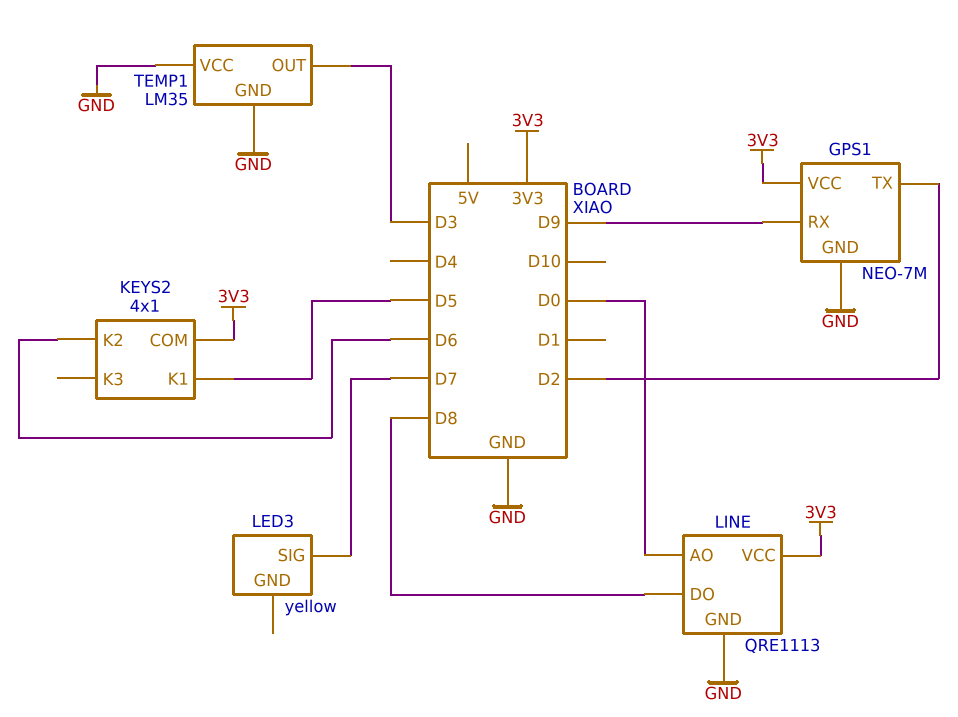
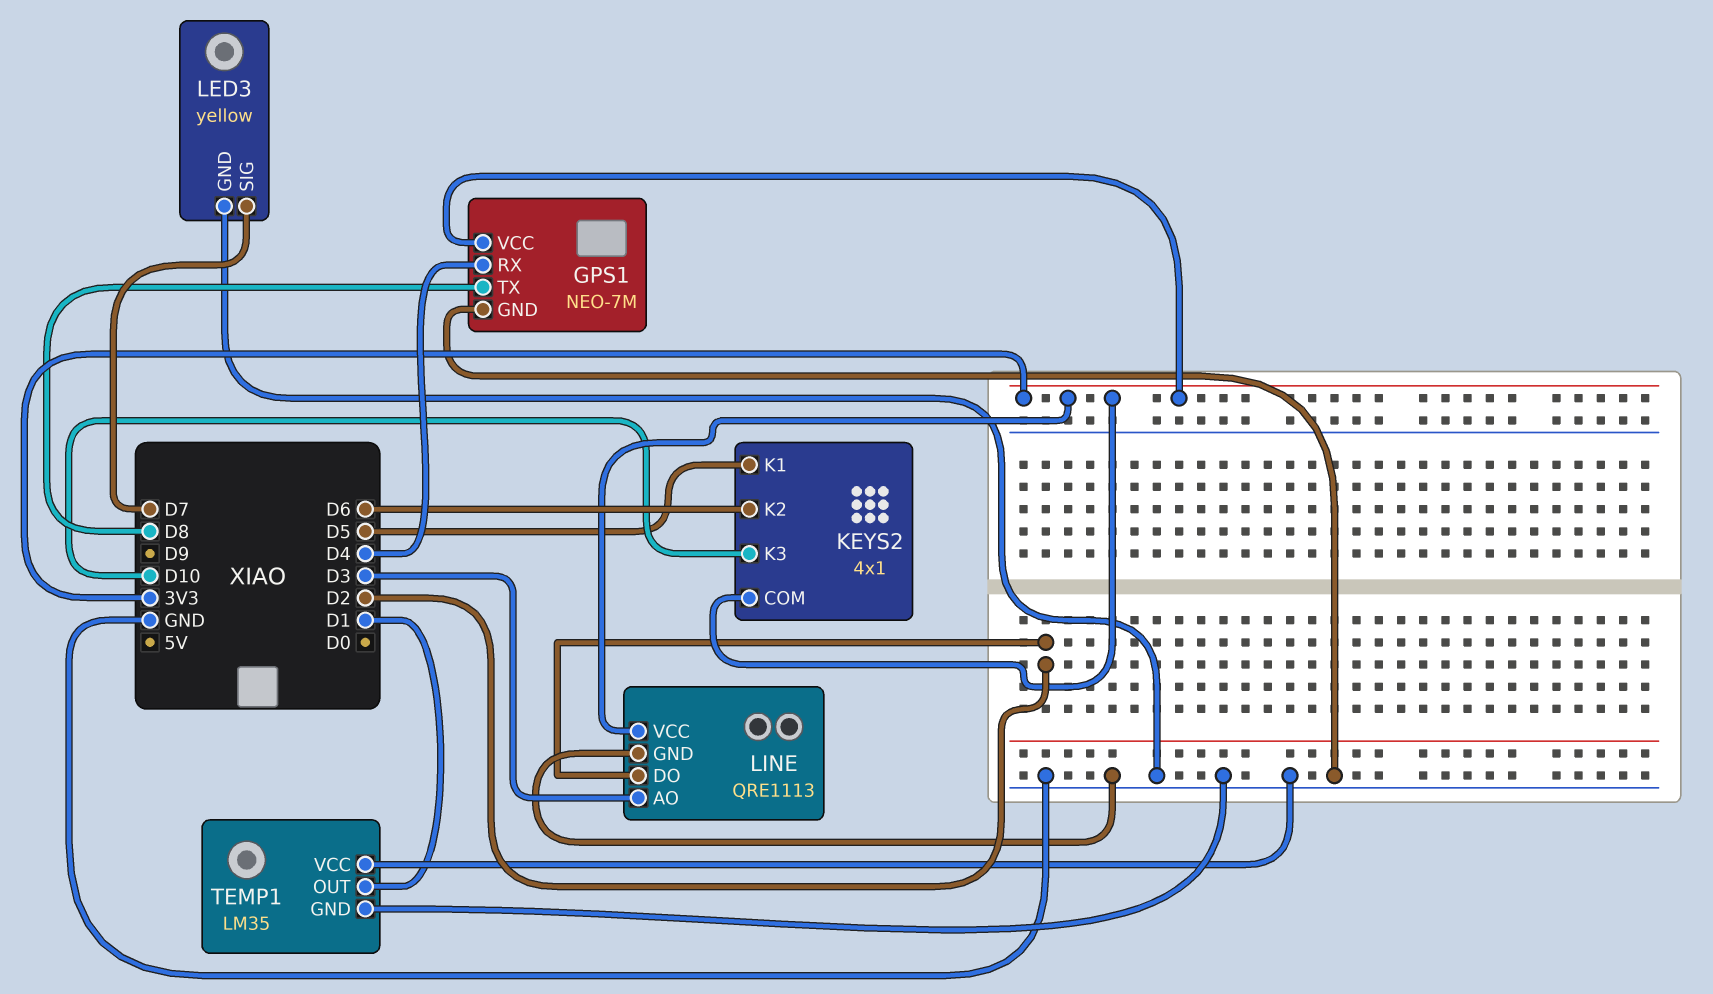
GPS1 pin RX: D9 -> D4
GPS1 pin TX: D2 -> D8
KEYS2 pin K3: none -> D10
LED3 pin GND: none -> GND
LINE pin AO: D0 -> D3
LINE pin DO: D8 -> D2
TEMP1 pin OUT: D3 -> D1

